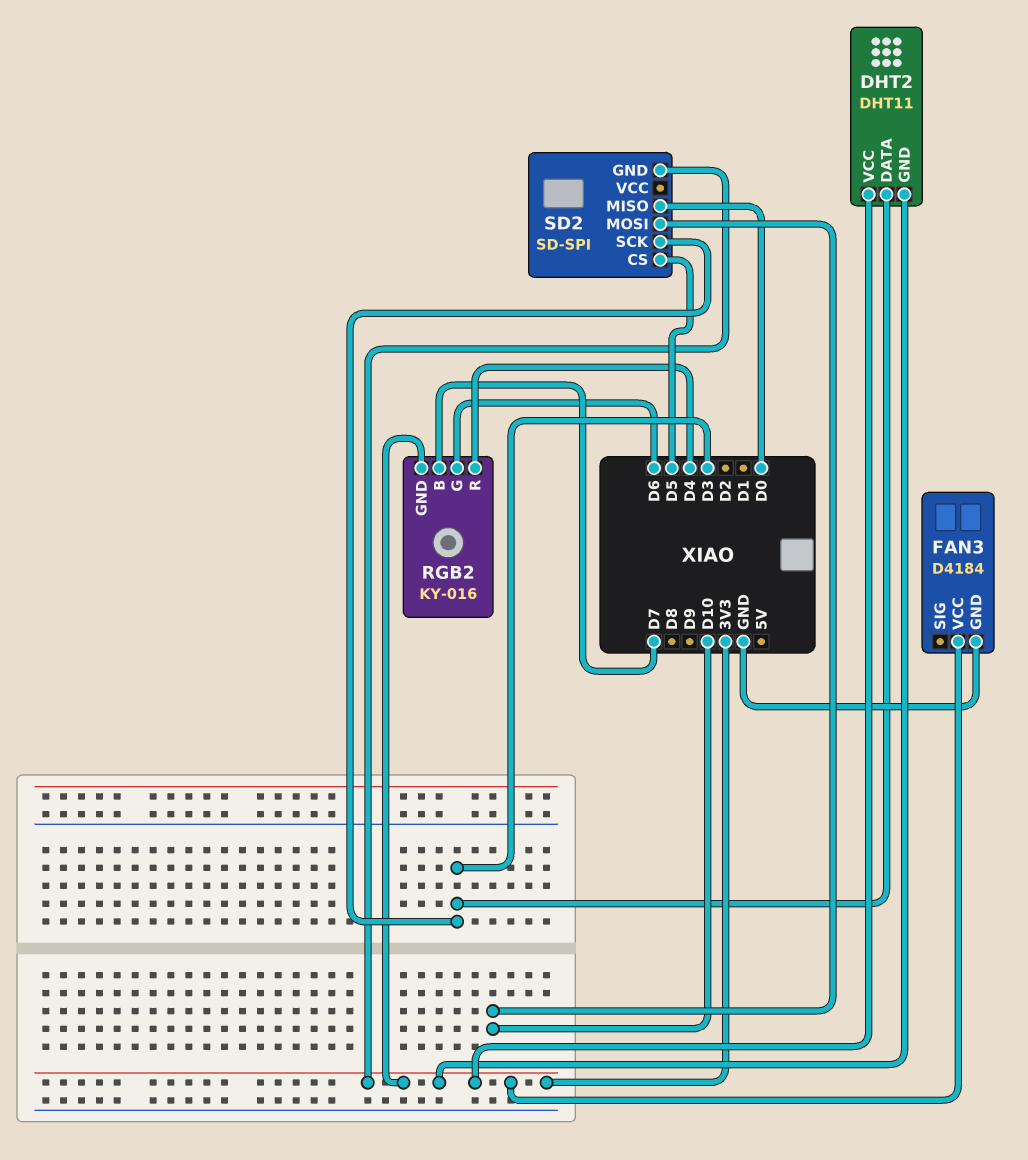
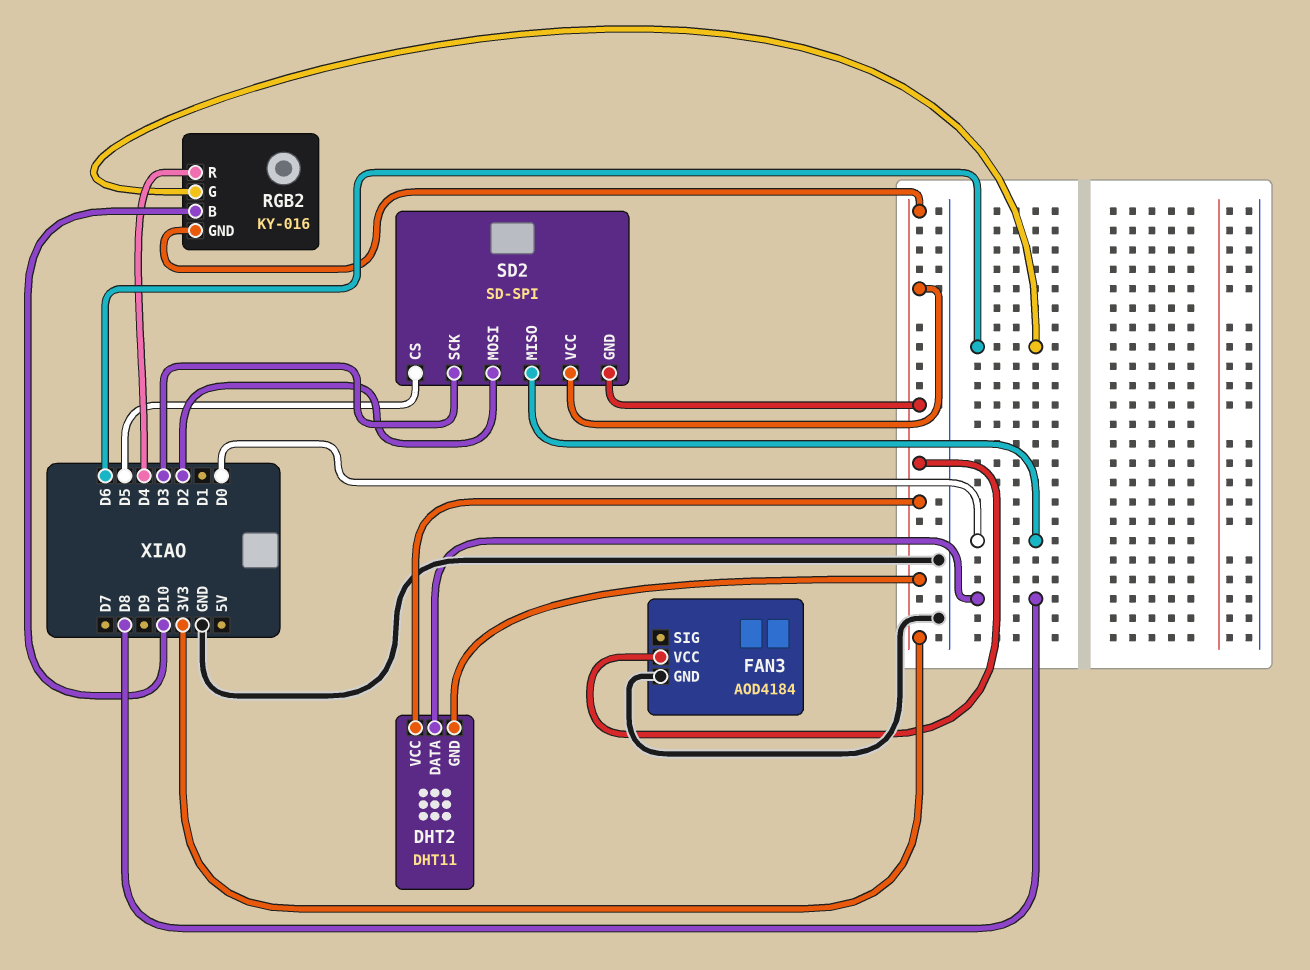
DHT2 pin DATA: D3 -> D8
FAN3: D4184 -> AOD4184
RGB2 pin B: D7 -> D10
SD2 pin MOSI: D10 -> D2
SD2 pin VCC: none -> 3V3

